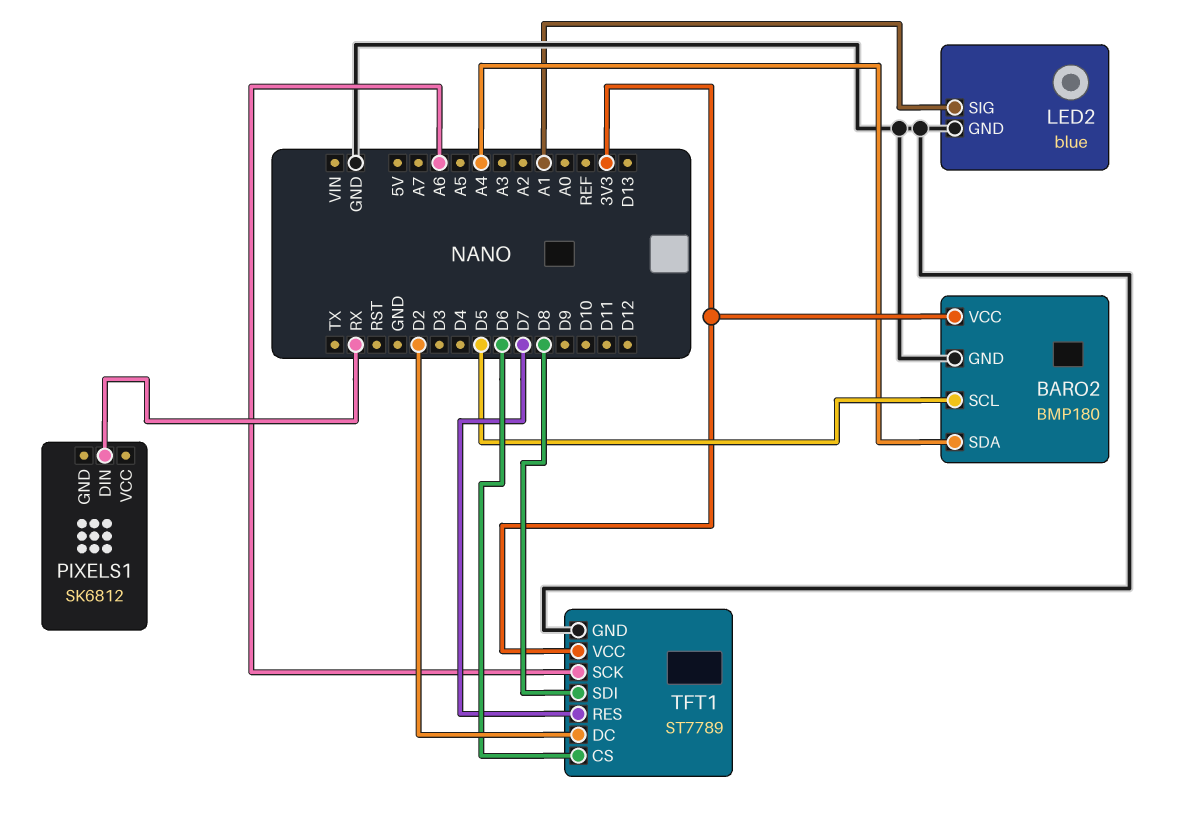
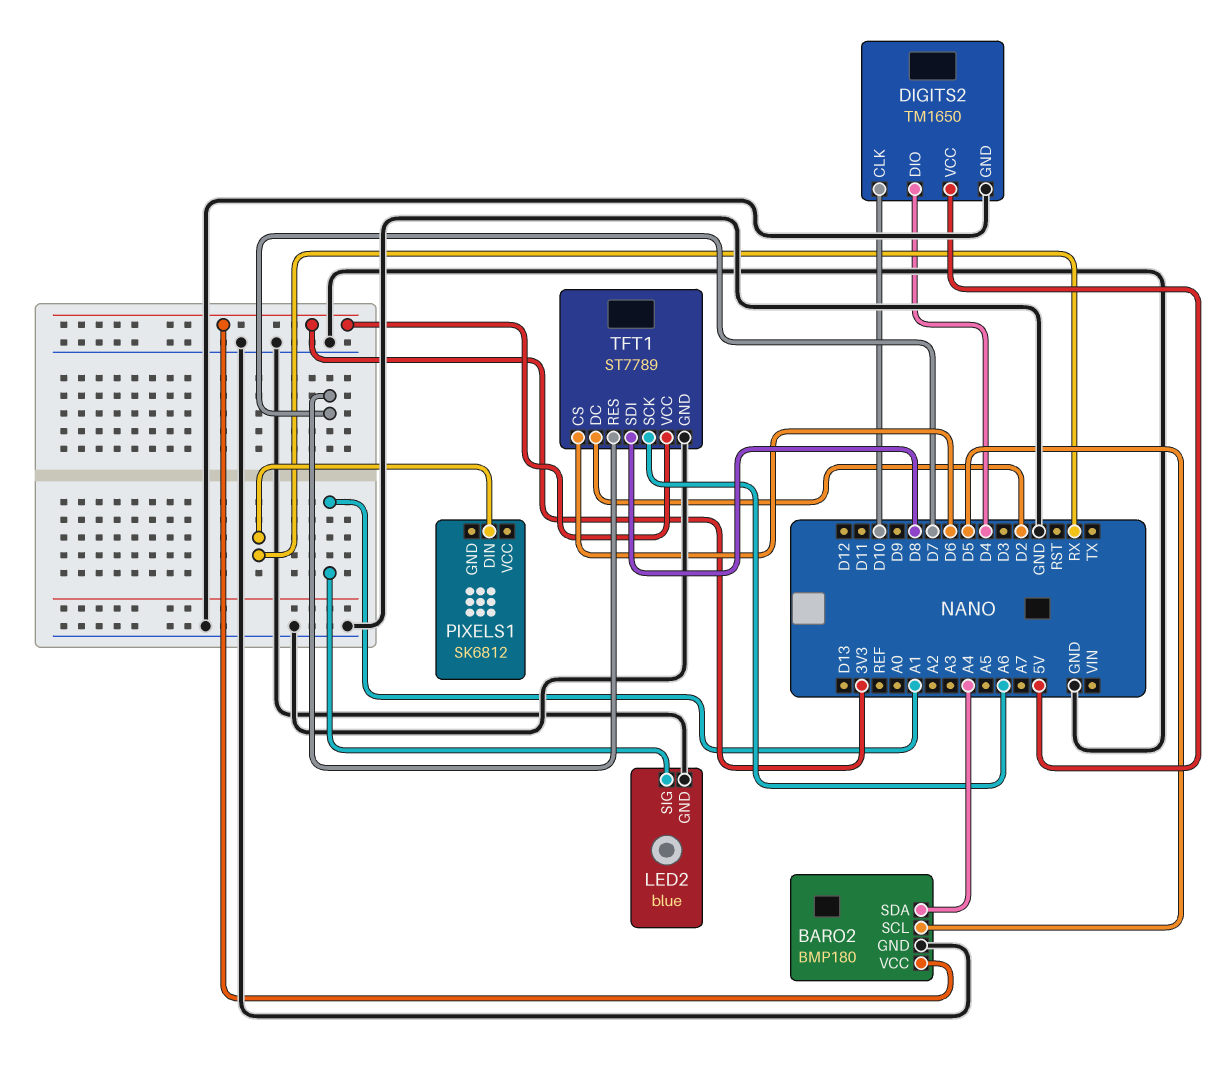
DIGITS2: none -> TM1650
DIGITS2 pin CLK: none -> D10
DIGITS2 pin DIO: none -> D4
DIGITS2 pin GND: none -> GND
DIGITS2 pin VCC: none -> 5V

